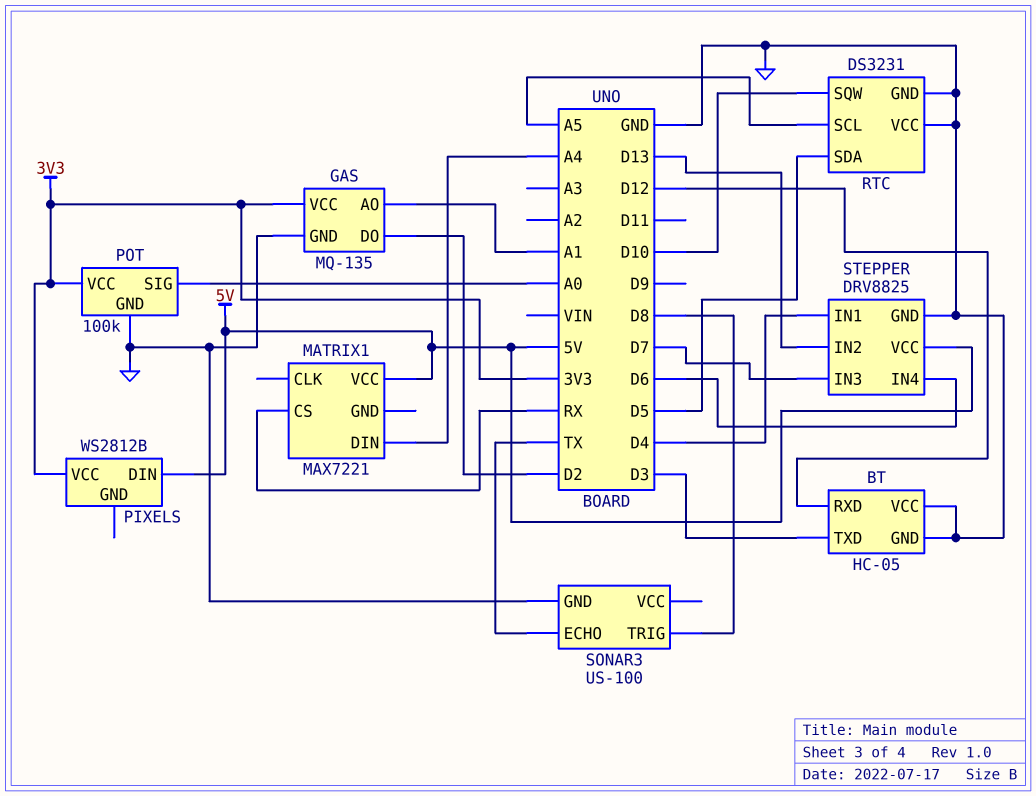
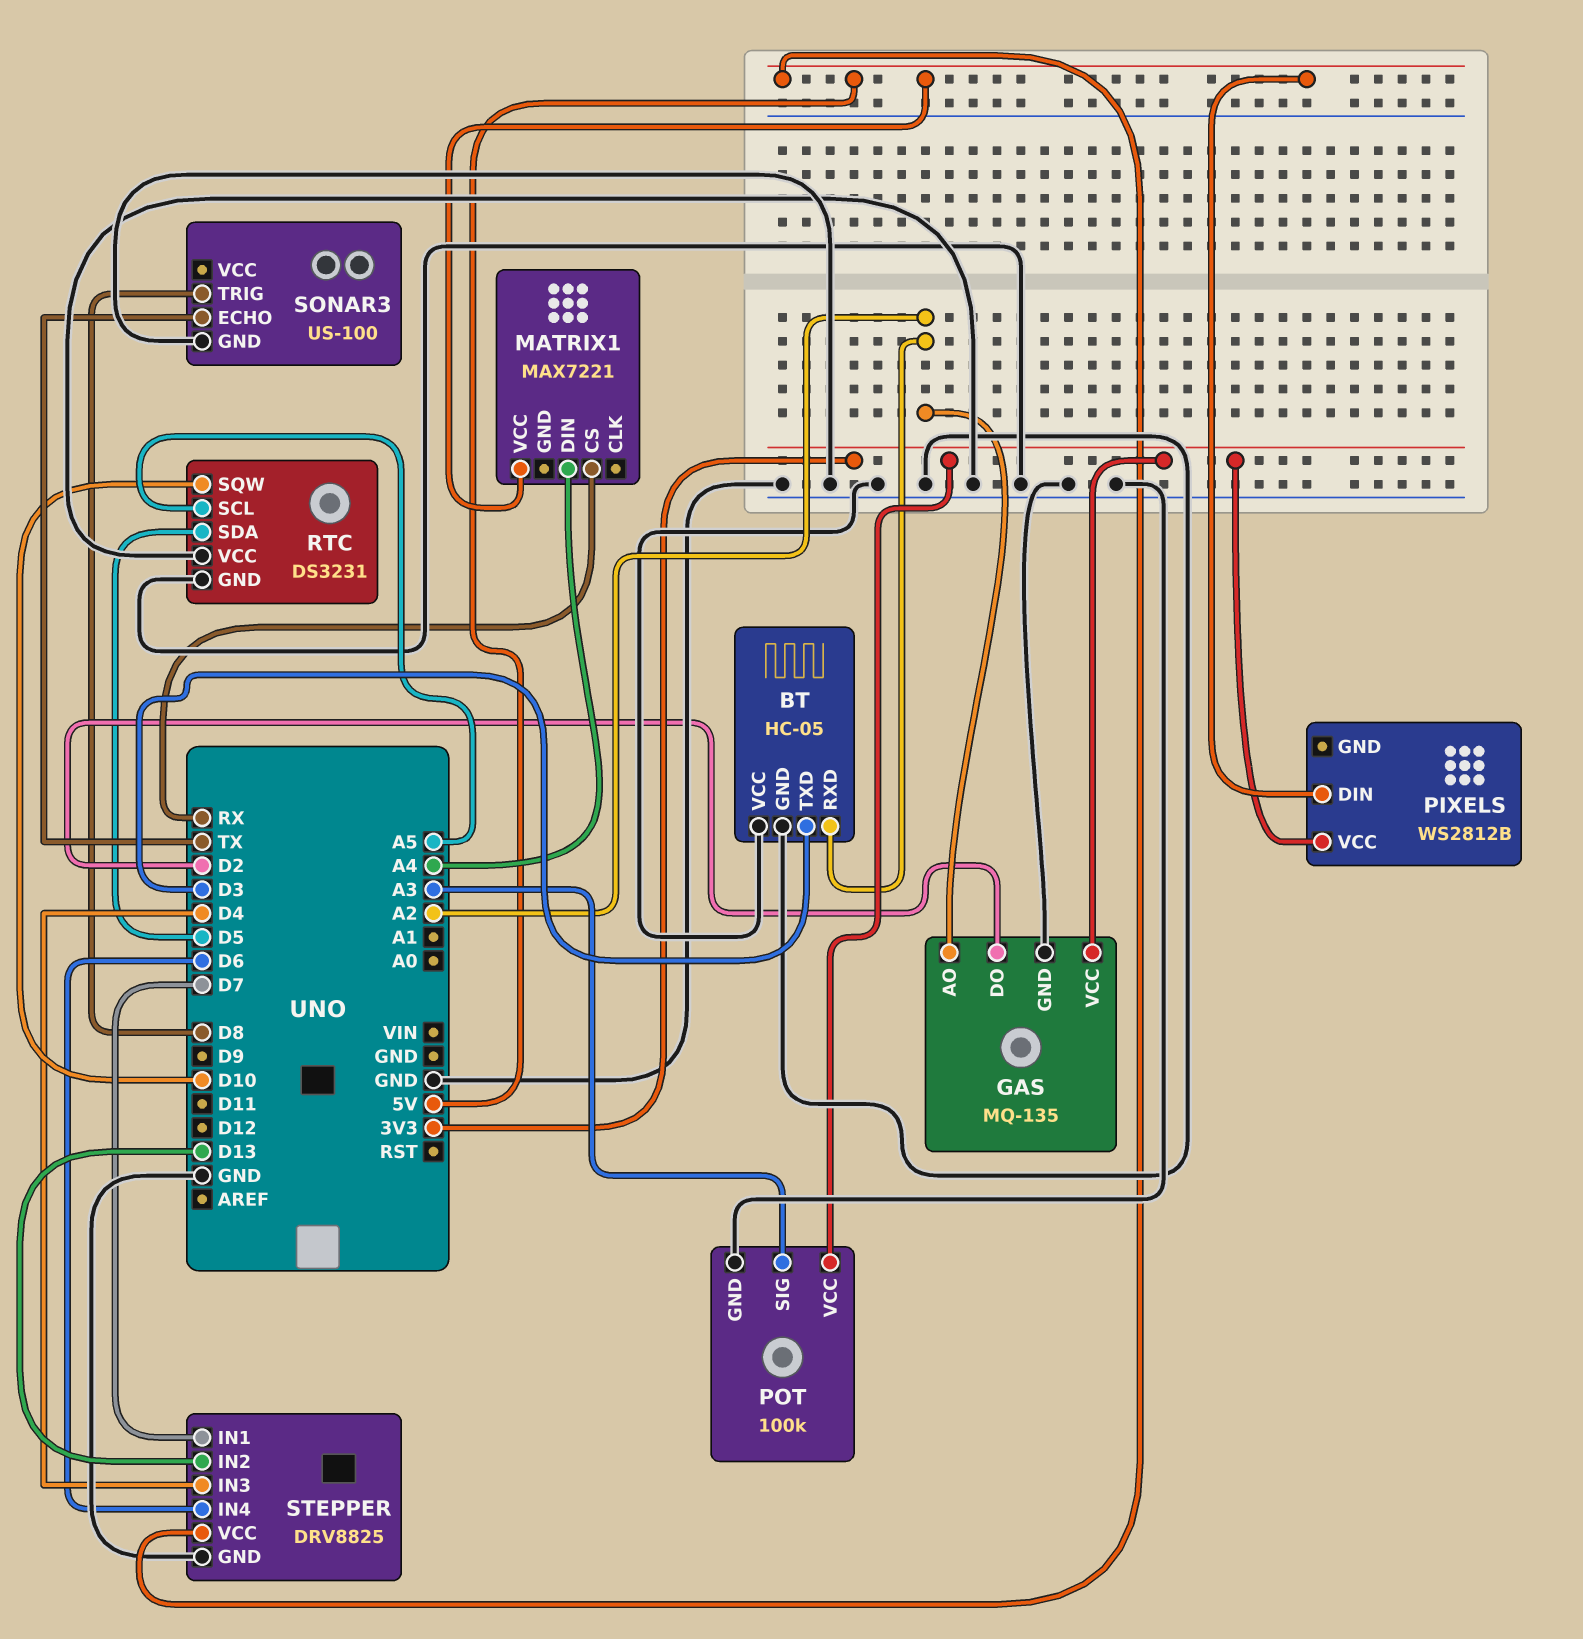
BT pin RXD: D12 -> A2
GAS pin AO: A1 -> A2
POT pin SIG: A0 -> A3
STEPPER pin IN1: D4 -> D7
STEPPER pin IN3: D7 -> D4

